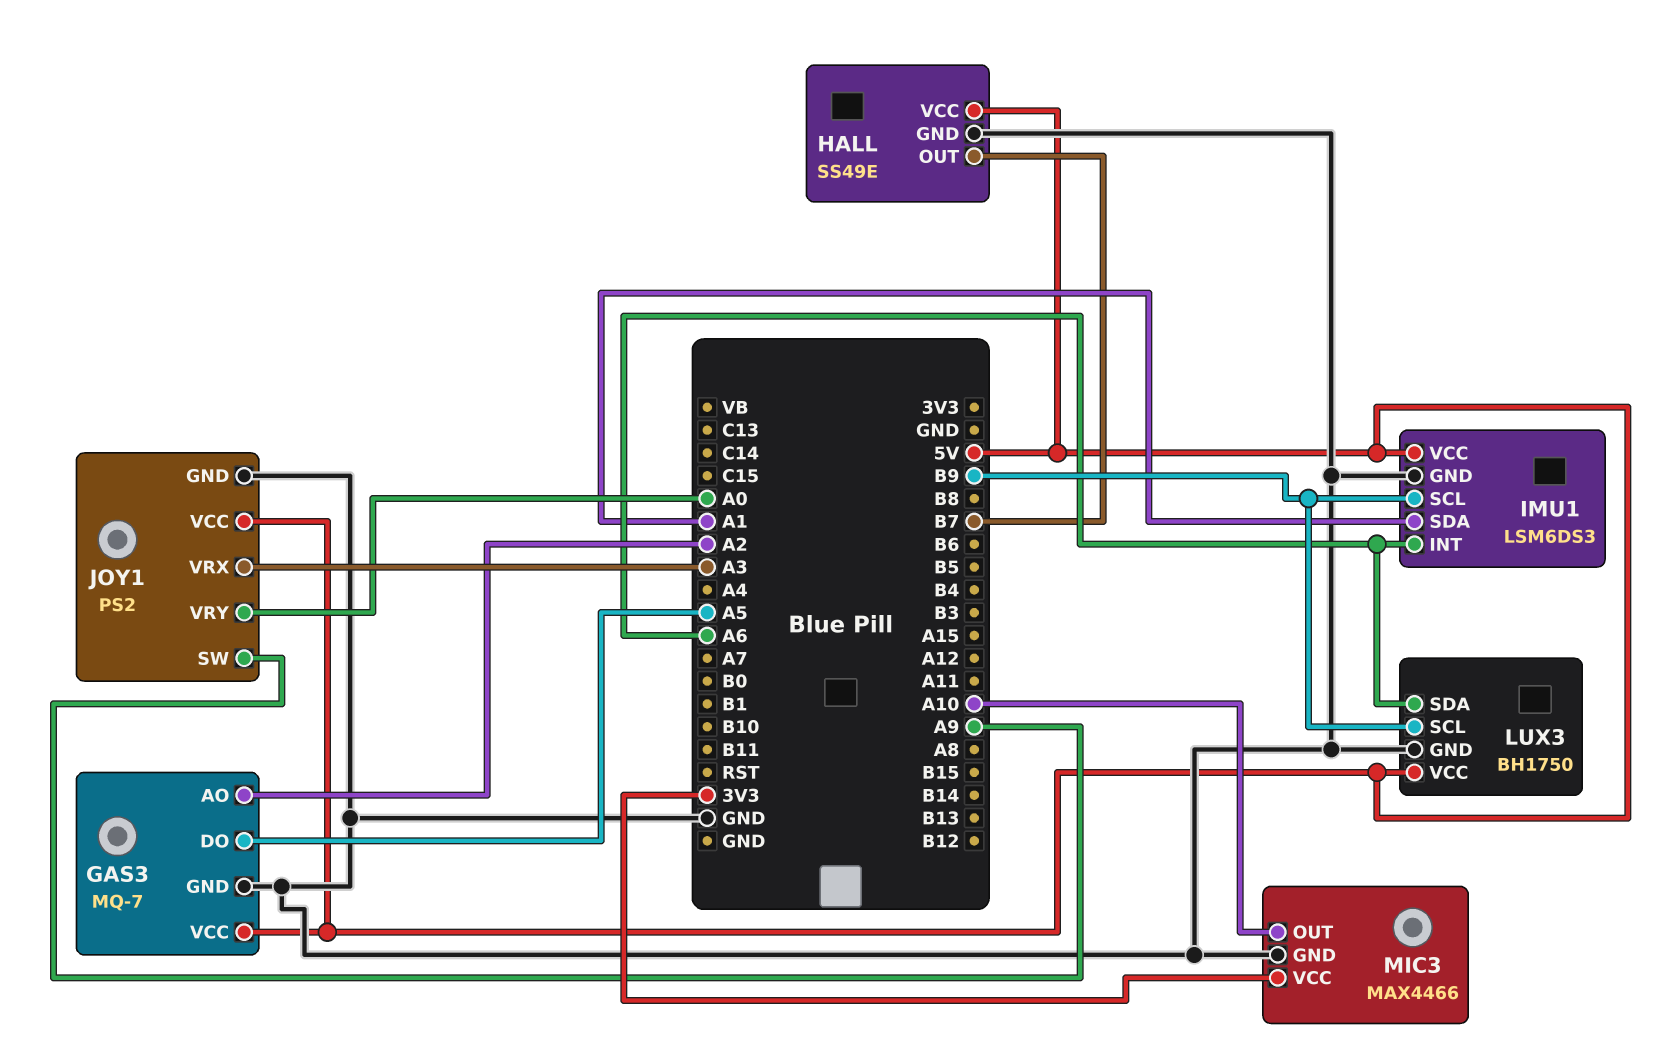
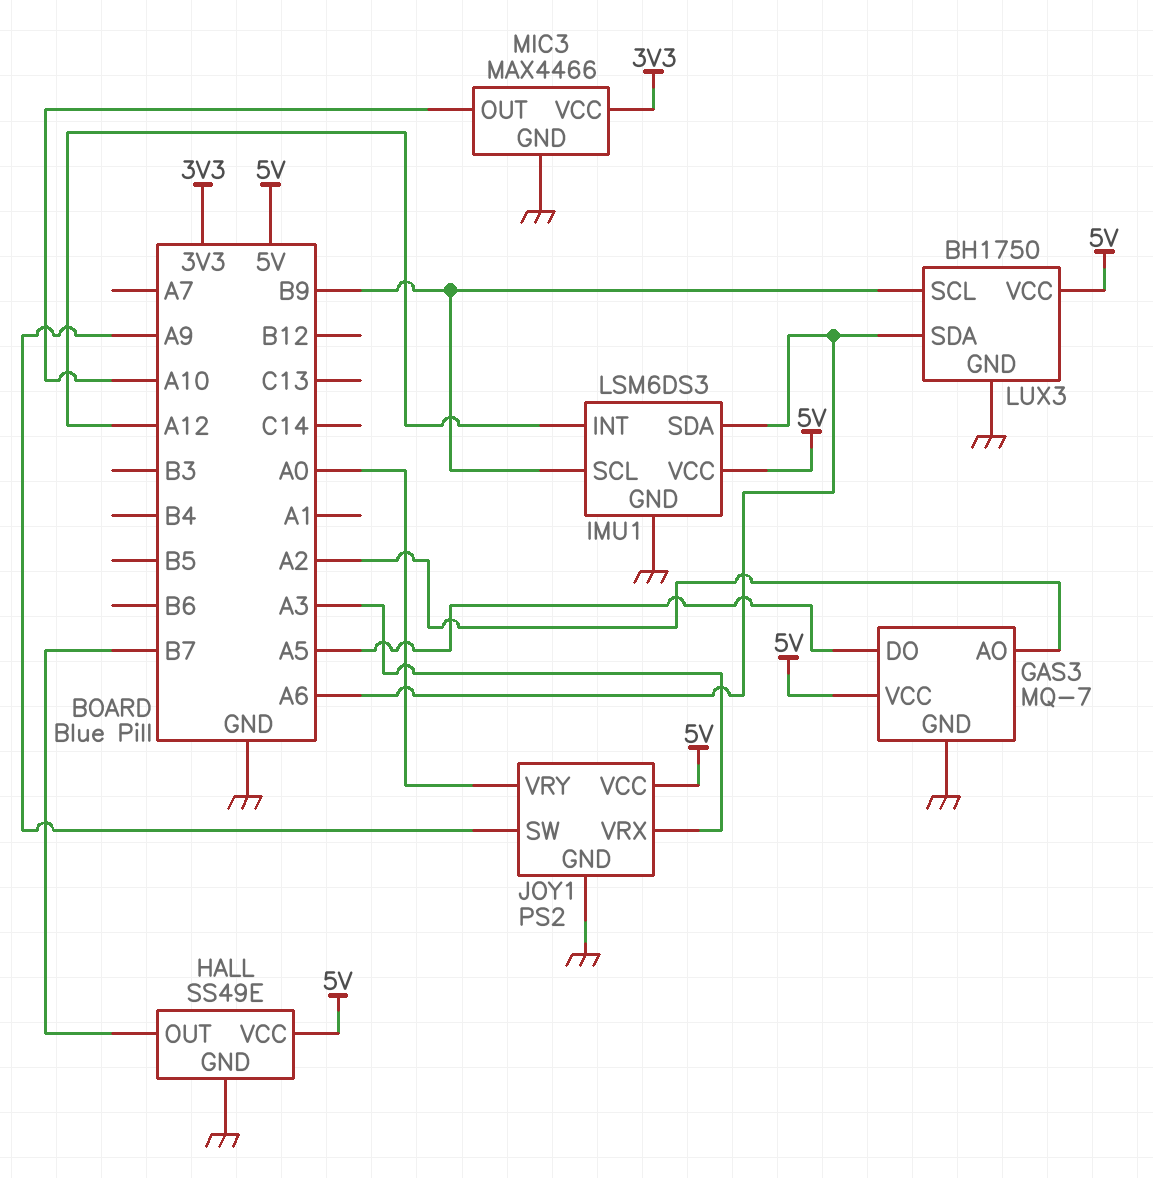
IMU1 pin INT: A6 -> A12
IMU1 pin SDA: A1 -> A6

